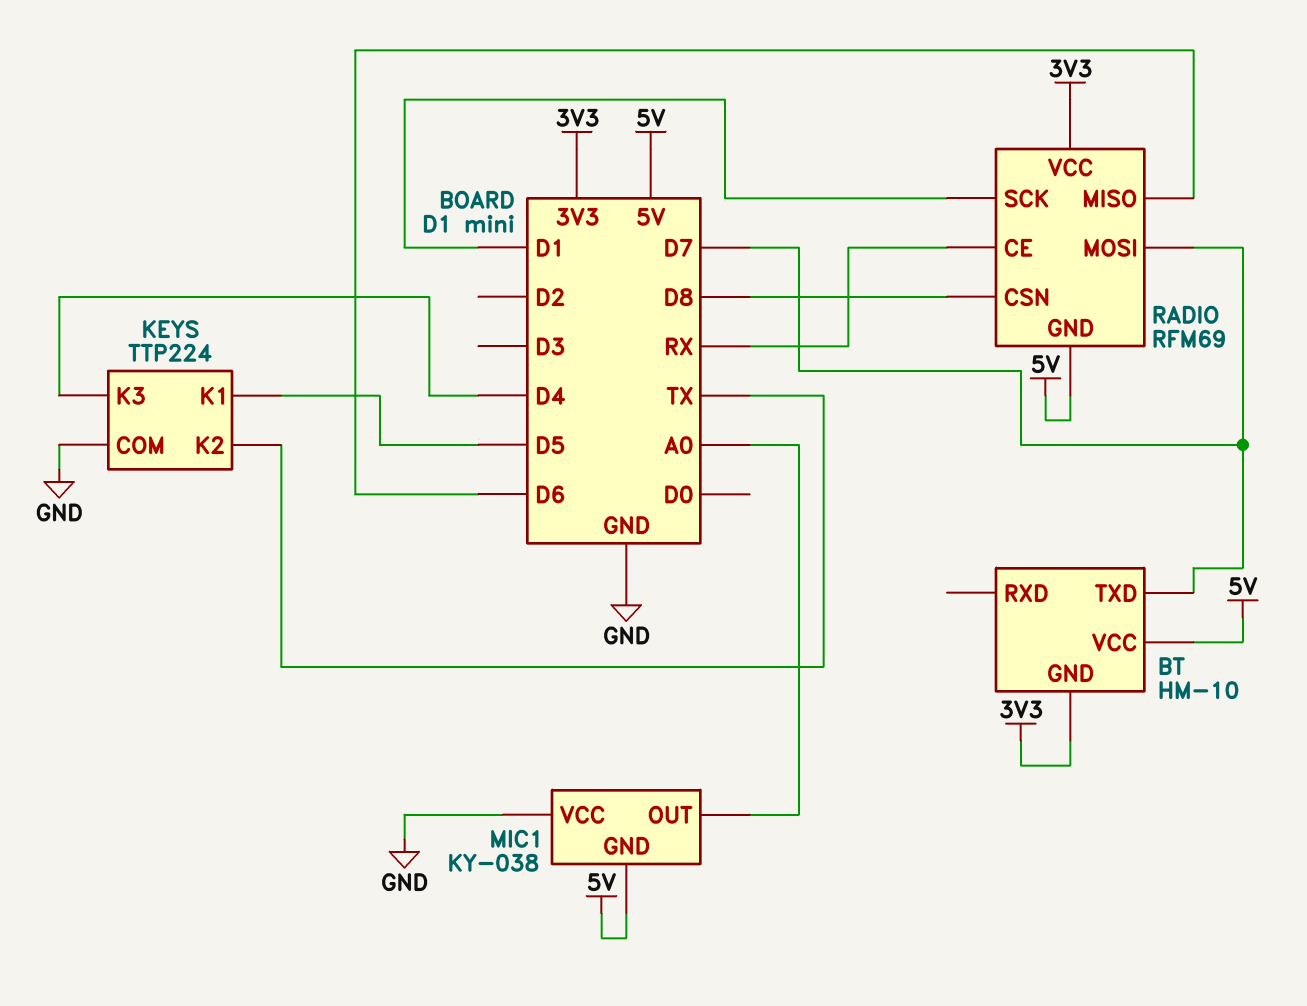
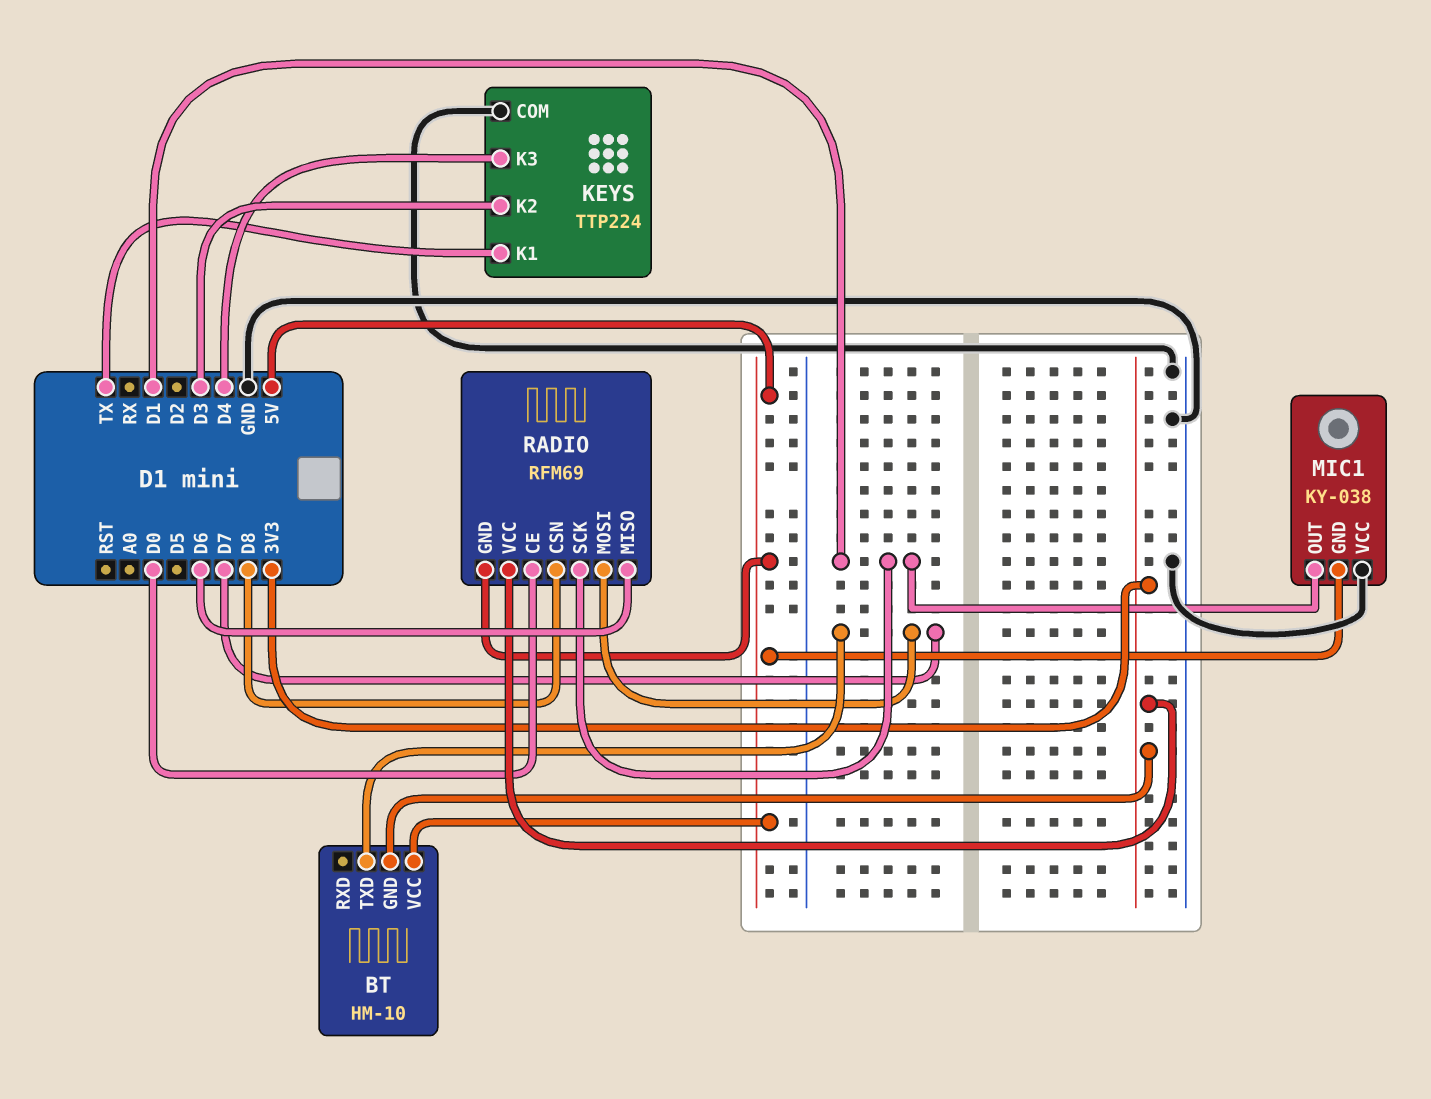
KEYS pin K1: D5 -> TX
KEYS pin K2: TX -> D3
MIC1 pin OUT: A0 -> D1
RADIO pin CE: RX -> D0

